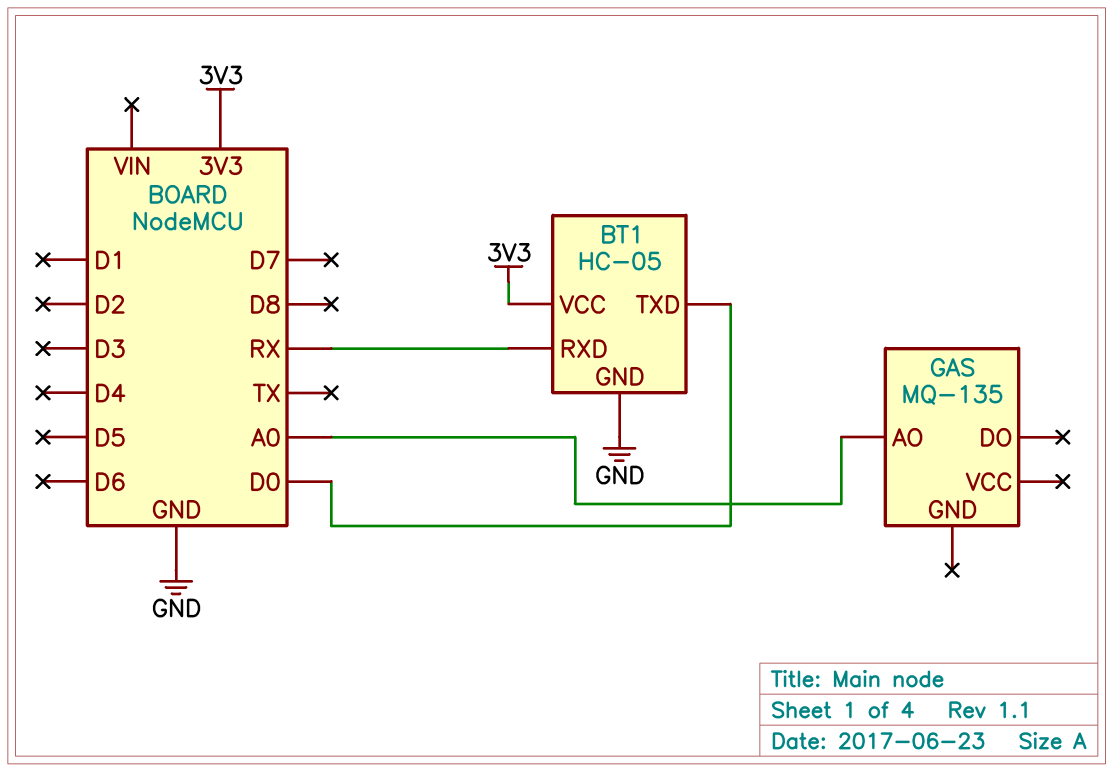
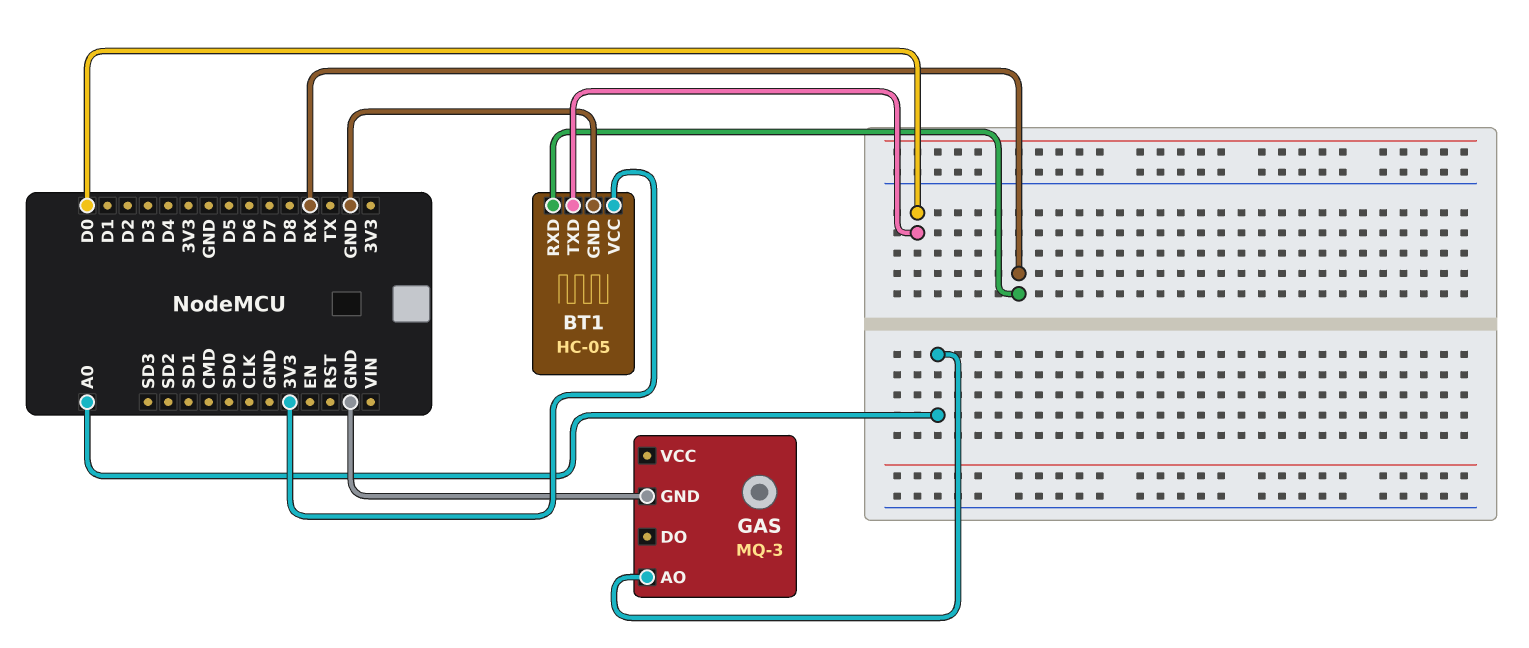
GAS: MQ-135 -> MQ-3
GAS pin GND: none -> GND

